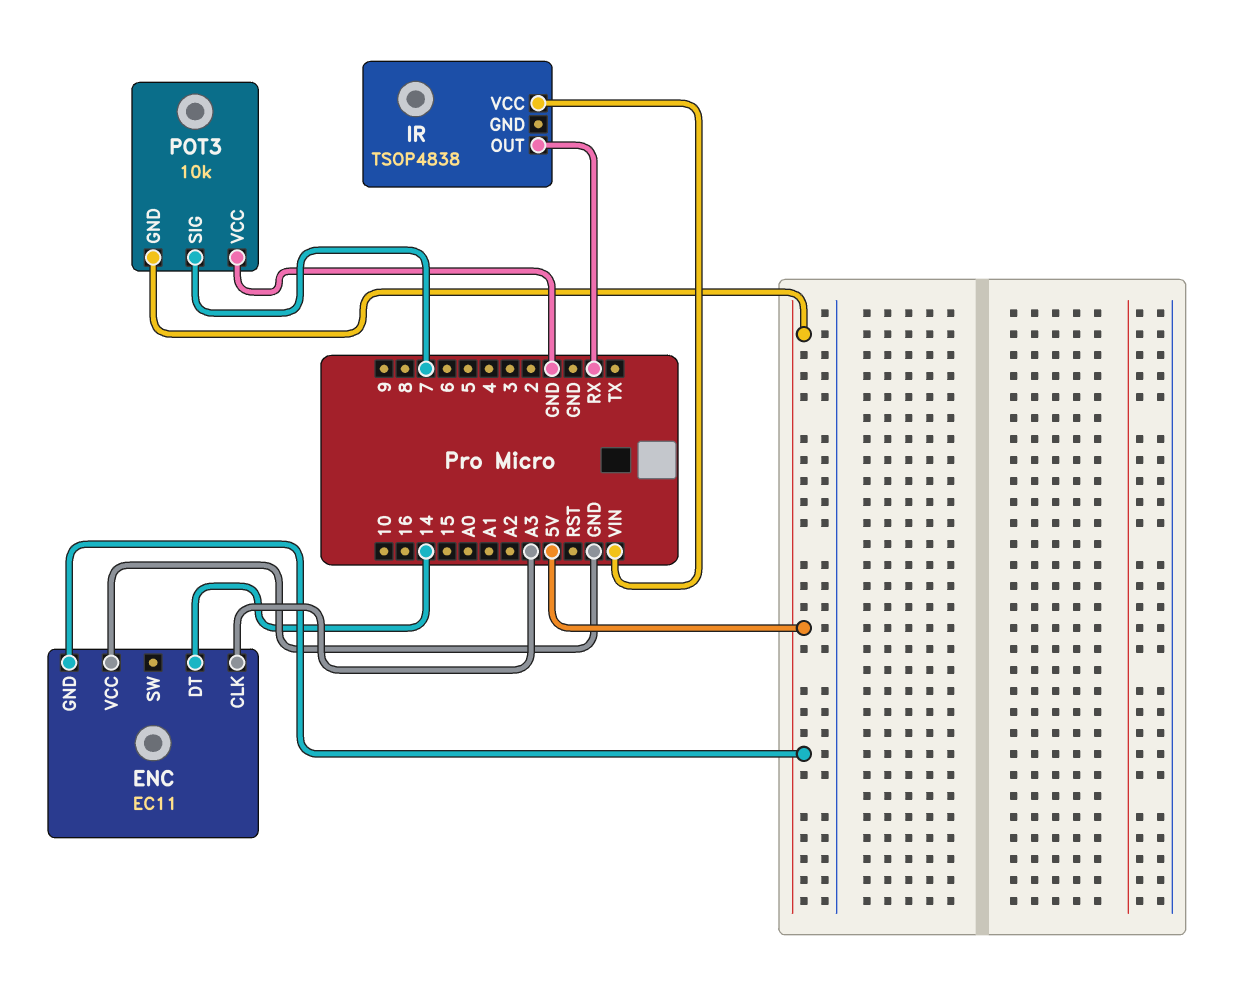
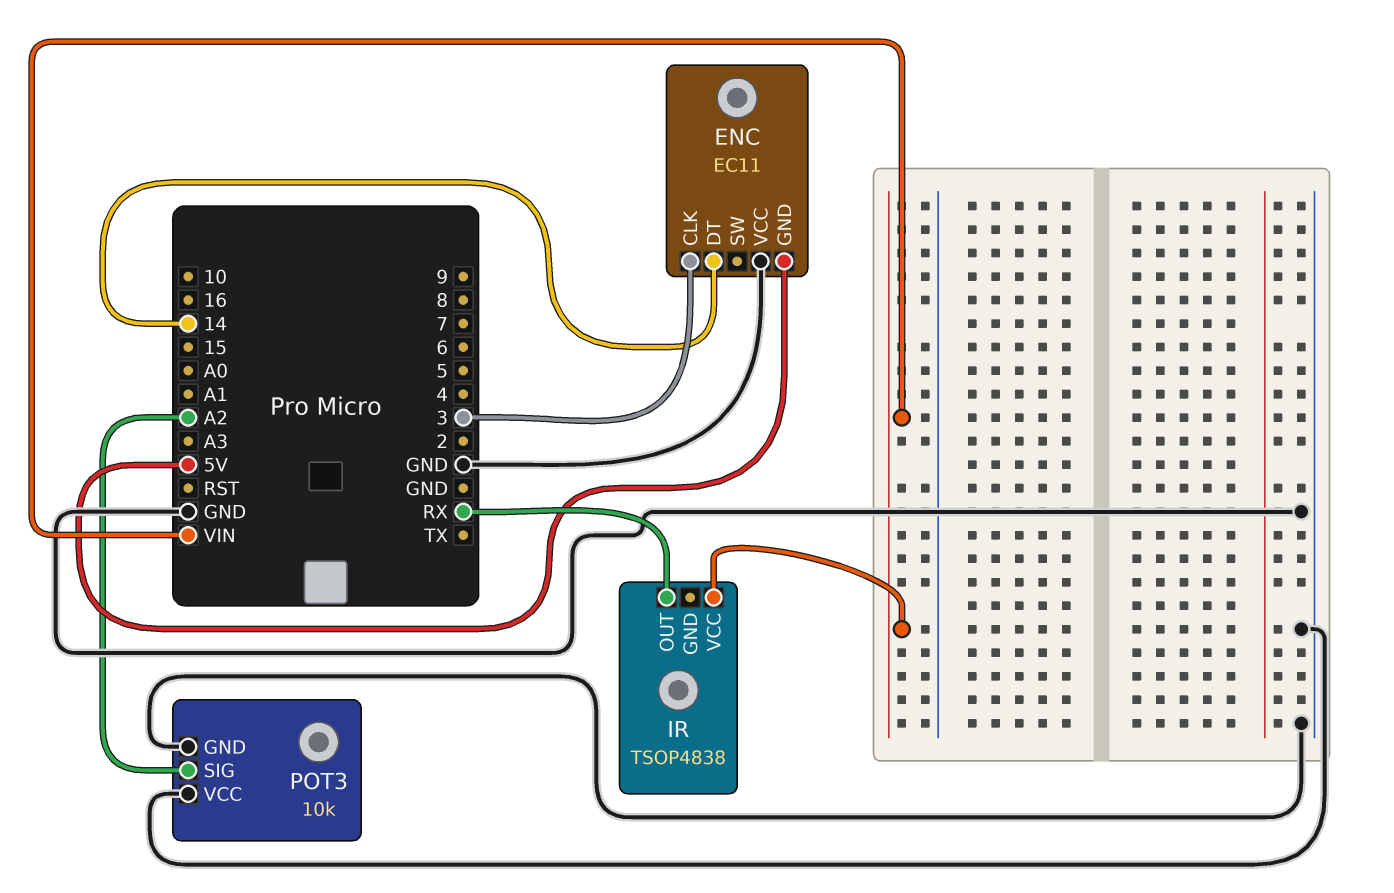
ENC pin CLK: A3 -> 3
POT3 pin GND: 5V -> GND
POT3 pin SIG: 7 -> A2

